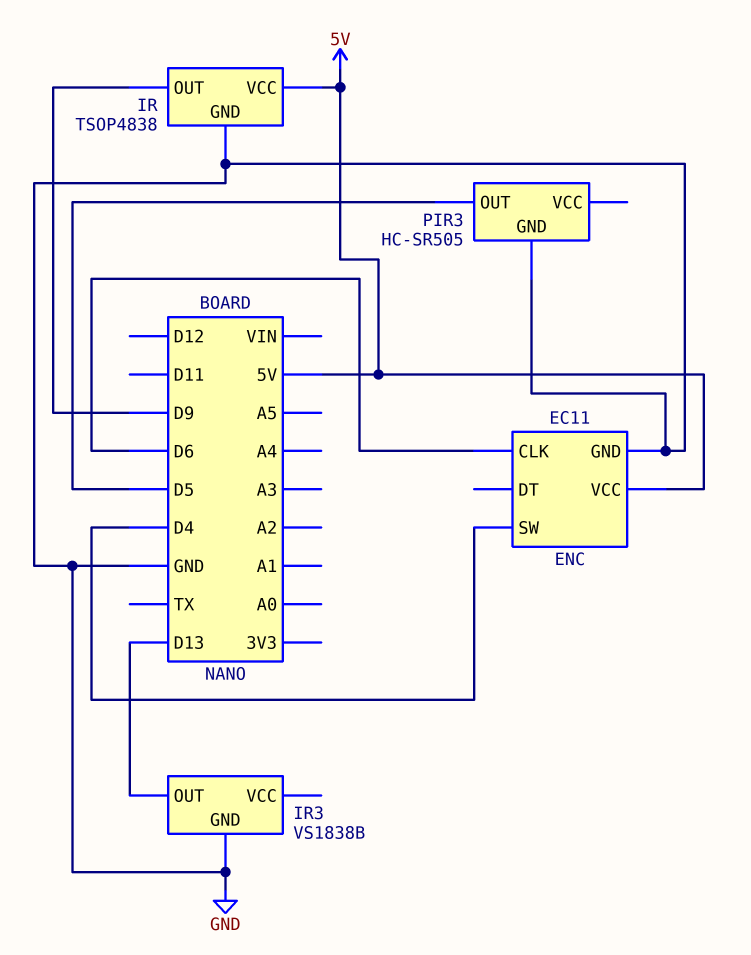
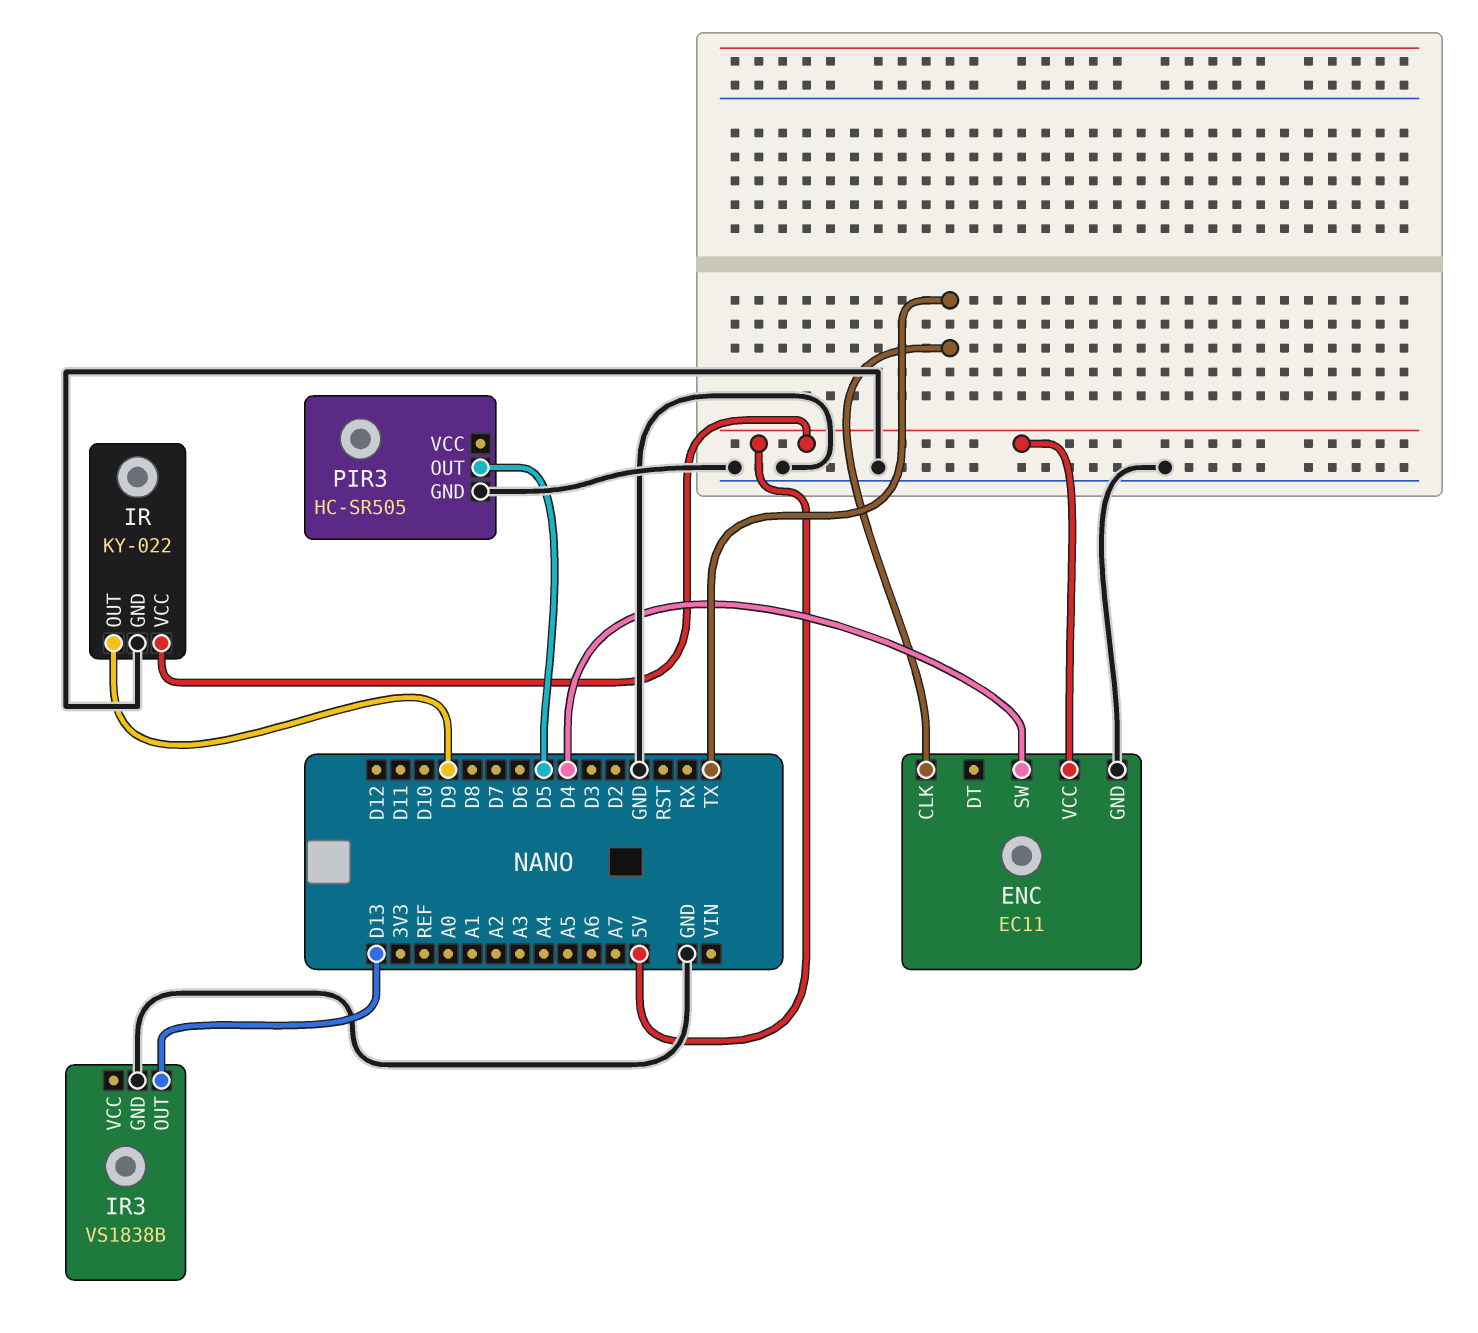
ENC pin CLK: D6 -> TX
IR: TSOP4838 -> KY-022

